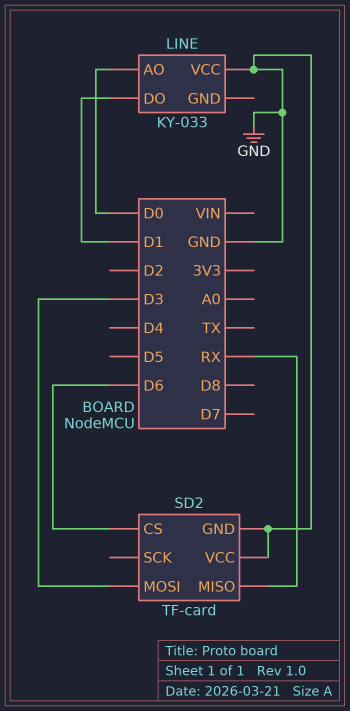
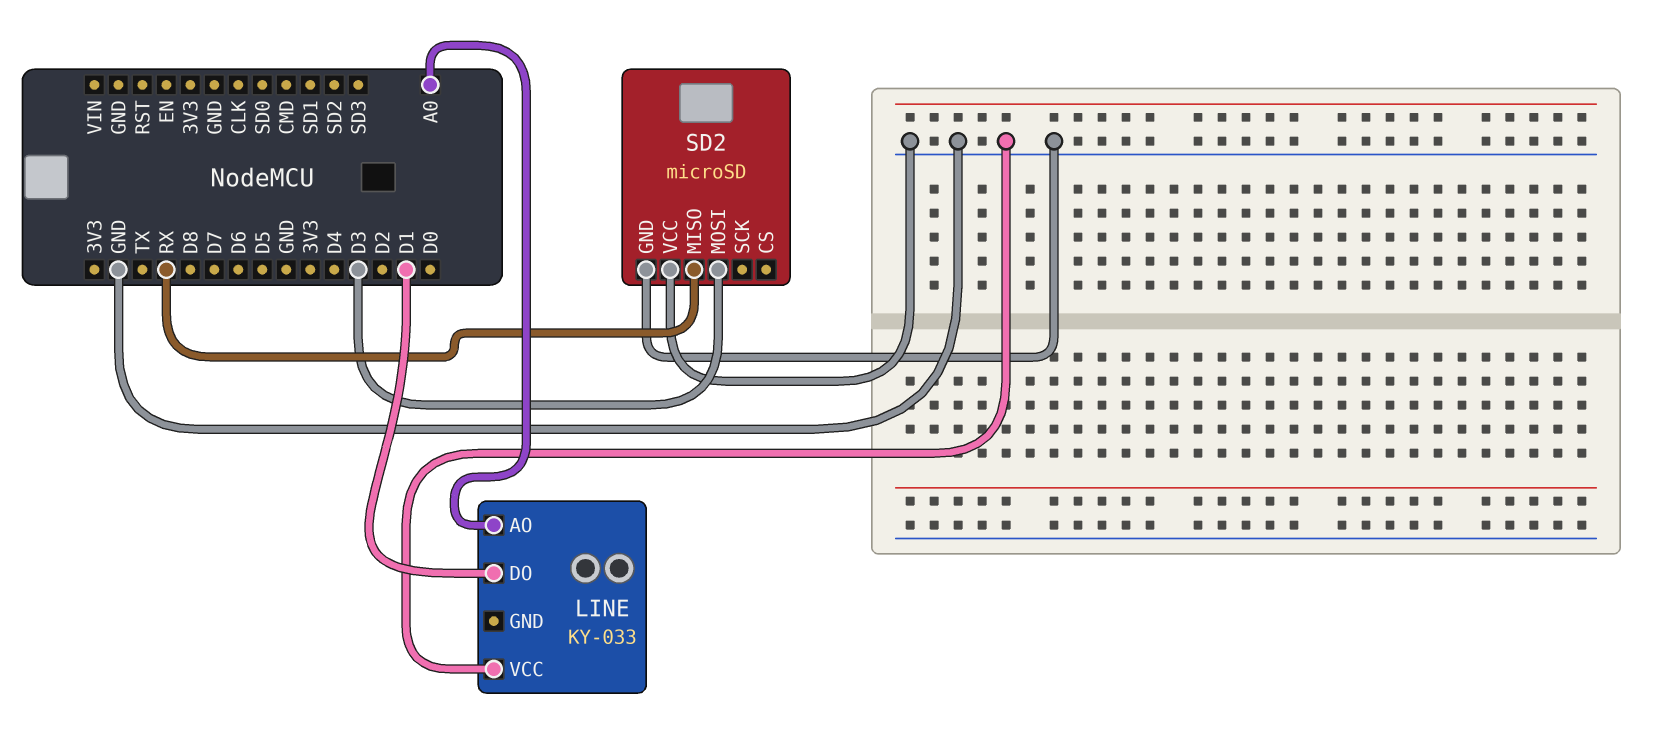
LINE pin AO: D0 -> A0
SD2: TF-card -> microSD
SD2 pin CS: D6 -> none

